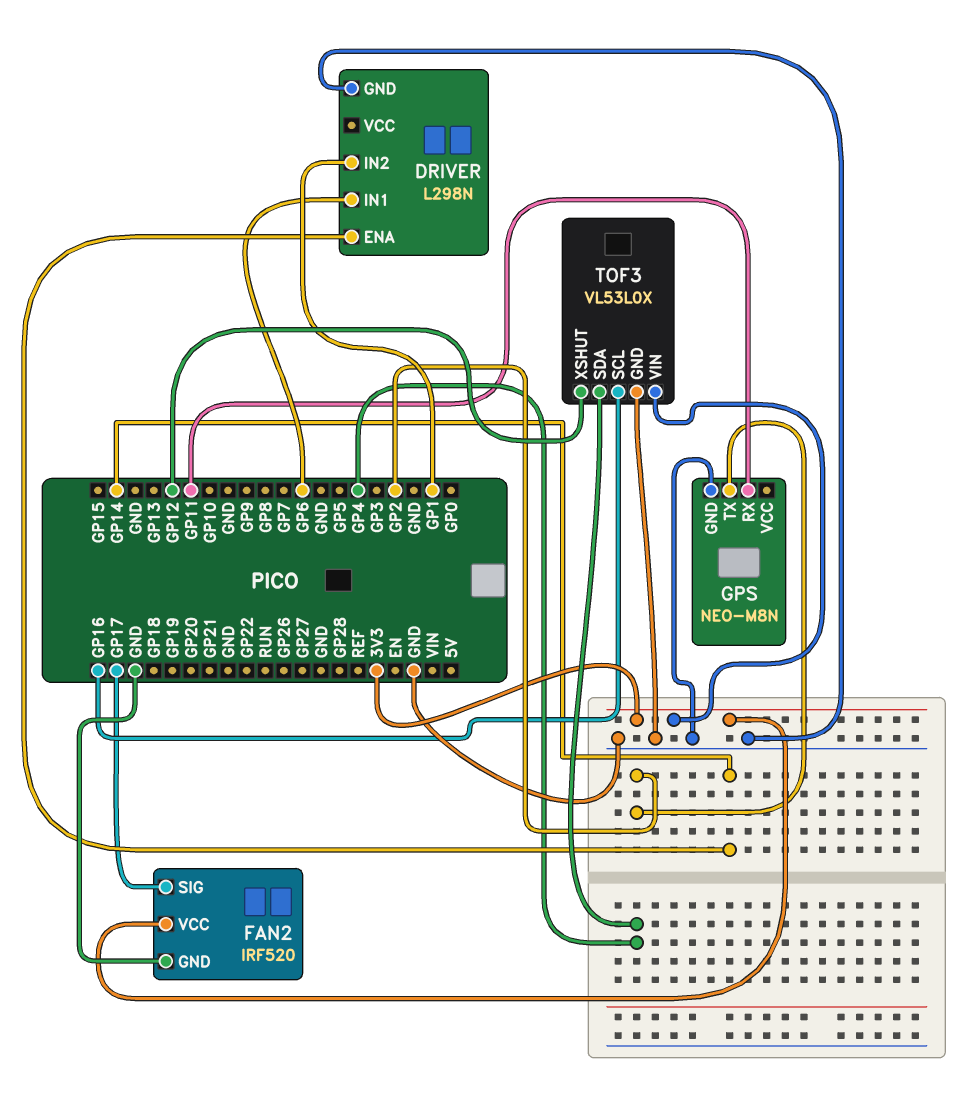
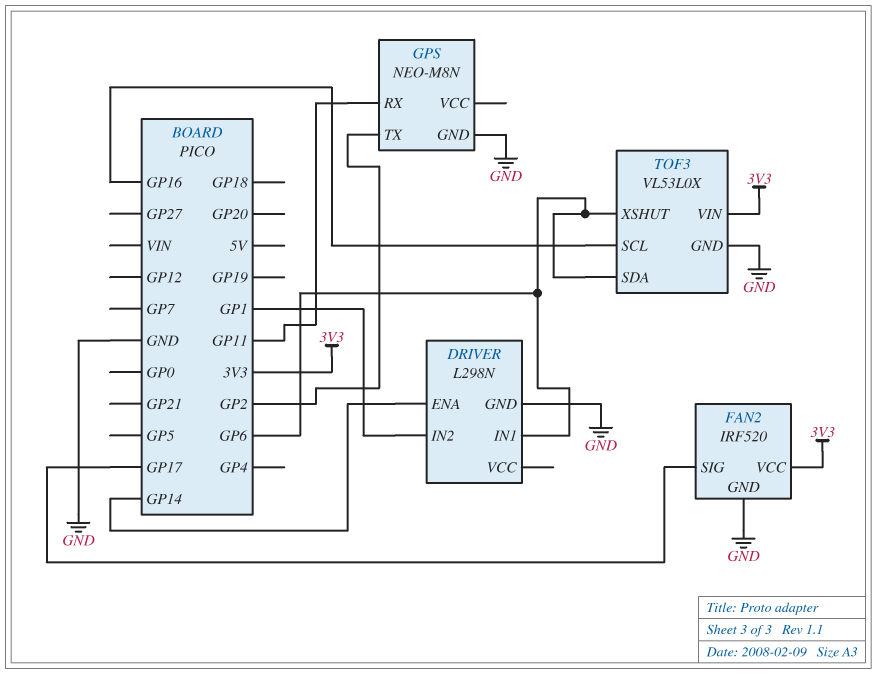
TOF3 pin SDA: GP4 -> GP6
TOF3 pin XSHUT: GP12 -> GP6

